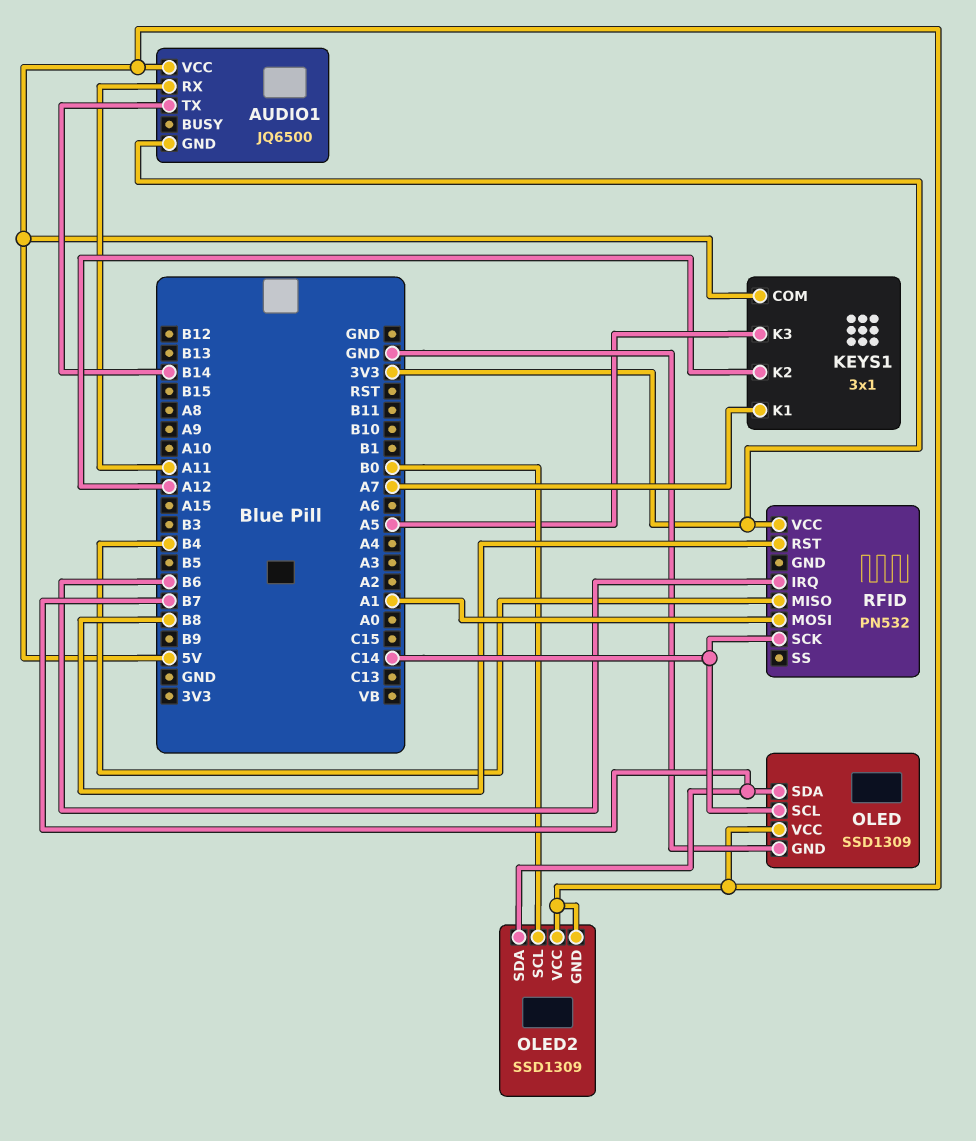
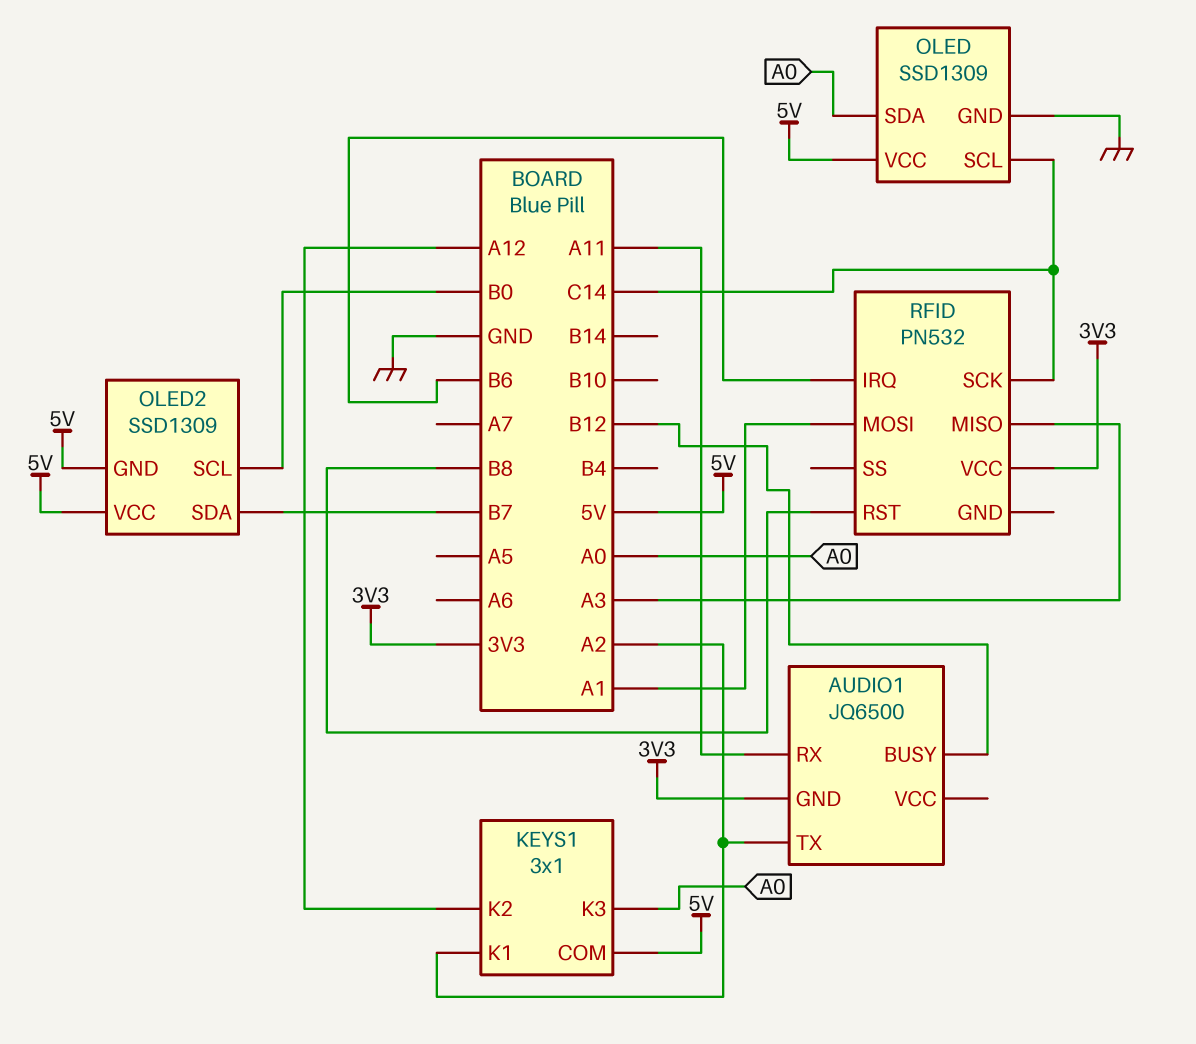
AUDIO1 pin BUSY: none -> B12
AUDIO1 pin TX: B14 -> A2
AUDIO1 pin VCC: 5V -> none
KEYS1 pin K1: A7 -> A2
KEYS1 pin K3: A5 -> A0
OLED pin SDA: B7 -> A0
RFID pin MISO: B4 -> A3

